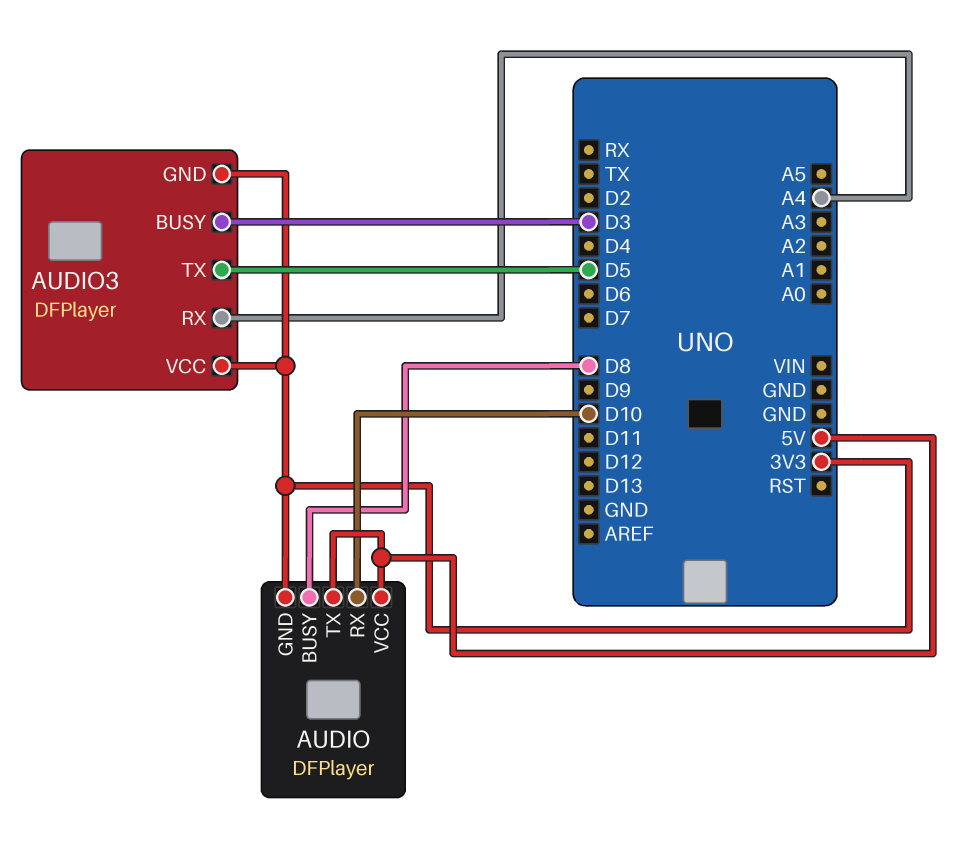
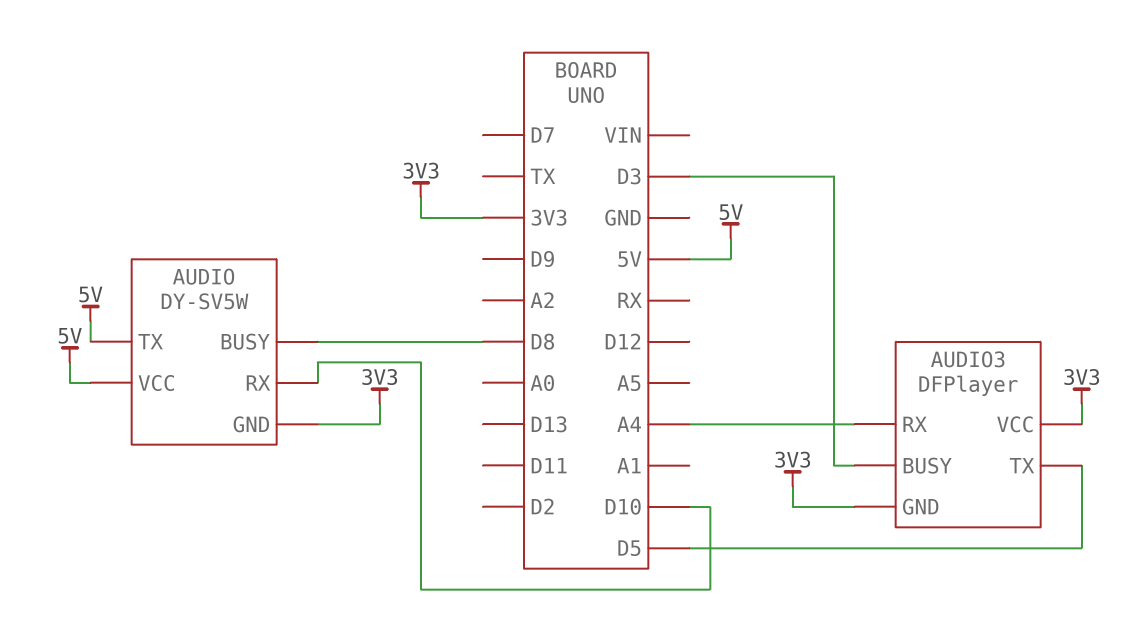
AUDIO: DFPlayer -> DY-SV5W

